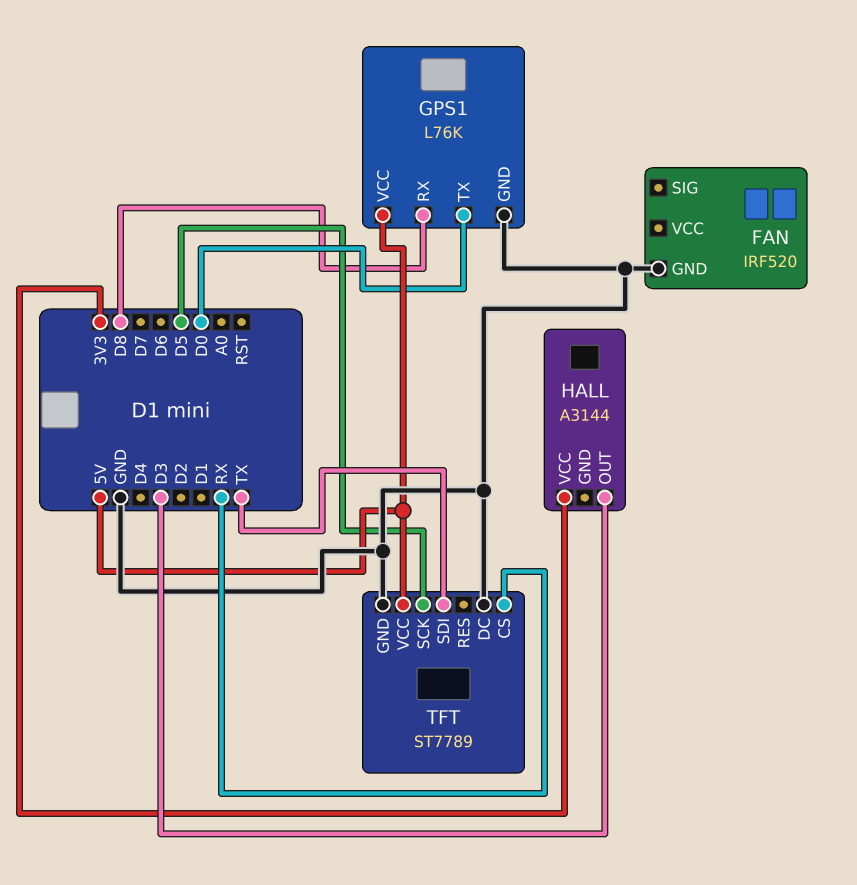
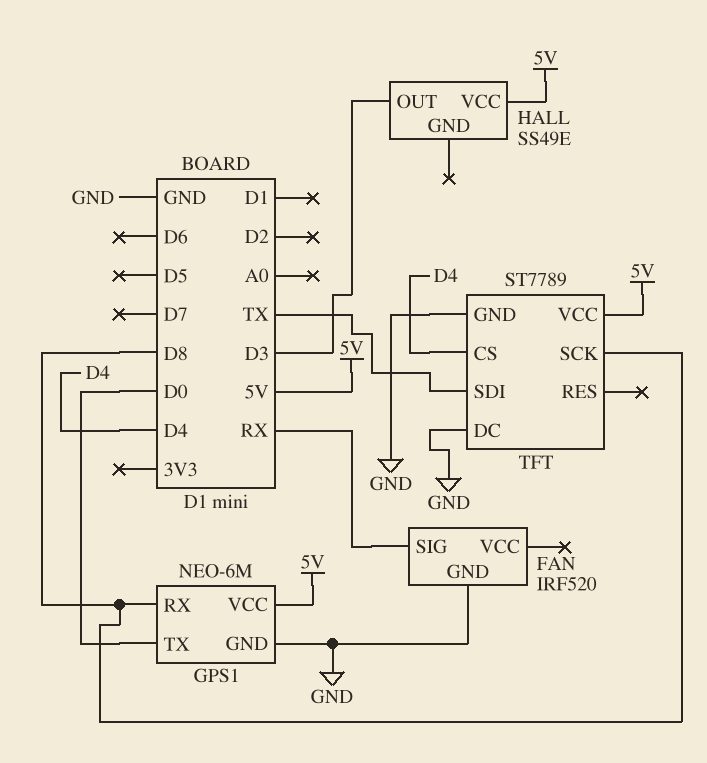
FAN pin SIG: none -> RX
GPS1: L76K -> NEO-6M
HALL: A3144 -> SS49E
HALL pin VCC: 3V3 -> 5V
TFT pin CS: RX -> D4
TFT pin SCK: D5 -> D8

